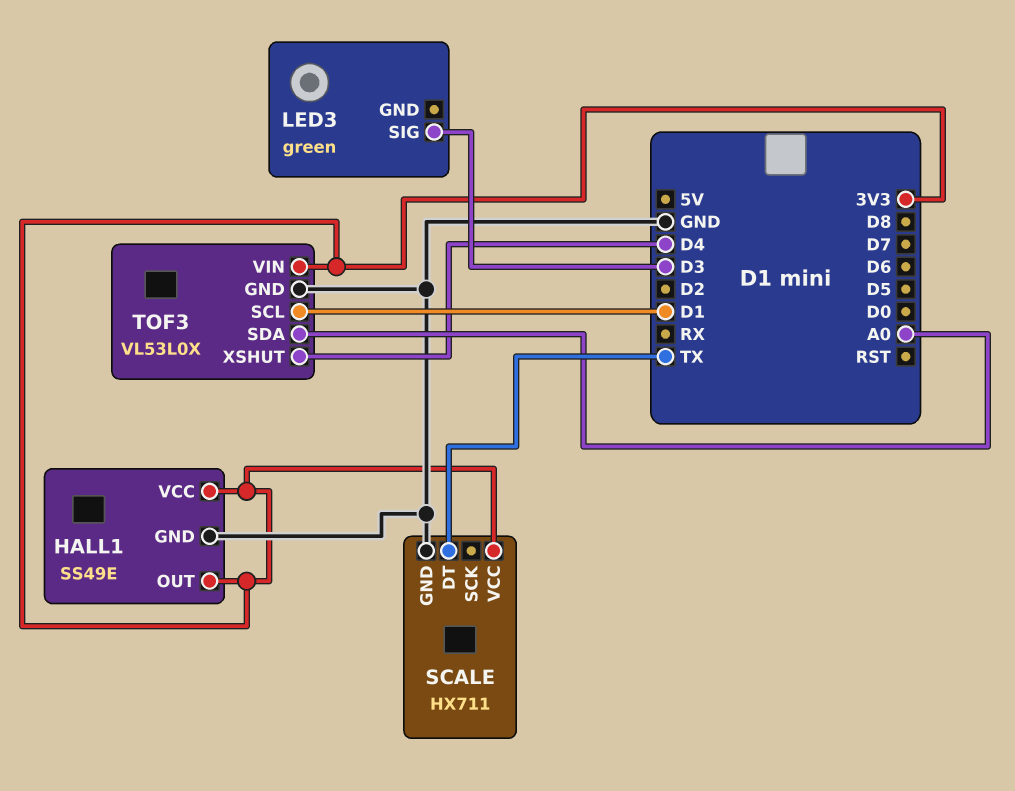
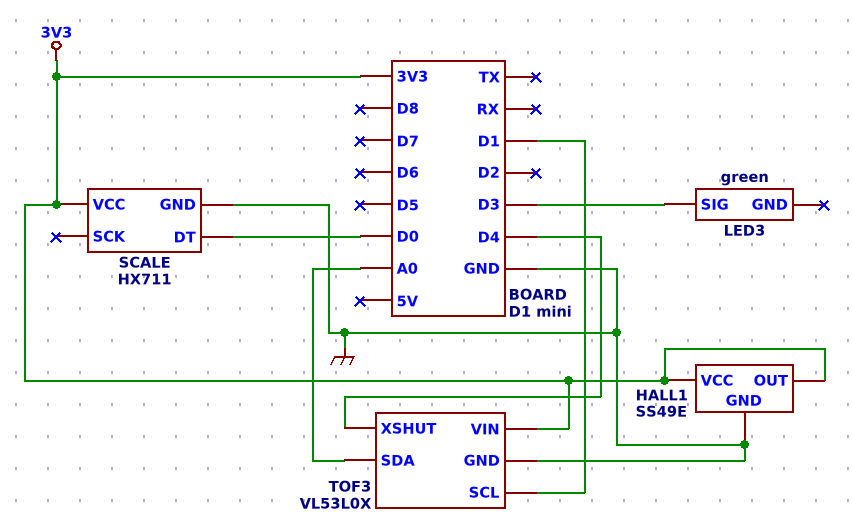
SCALE pin DT: TX -> D0

